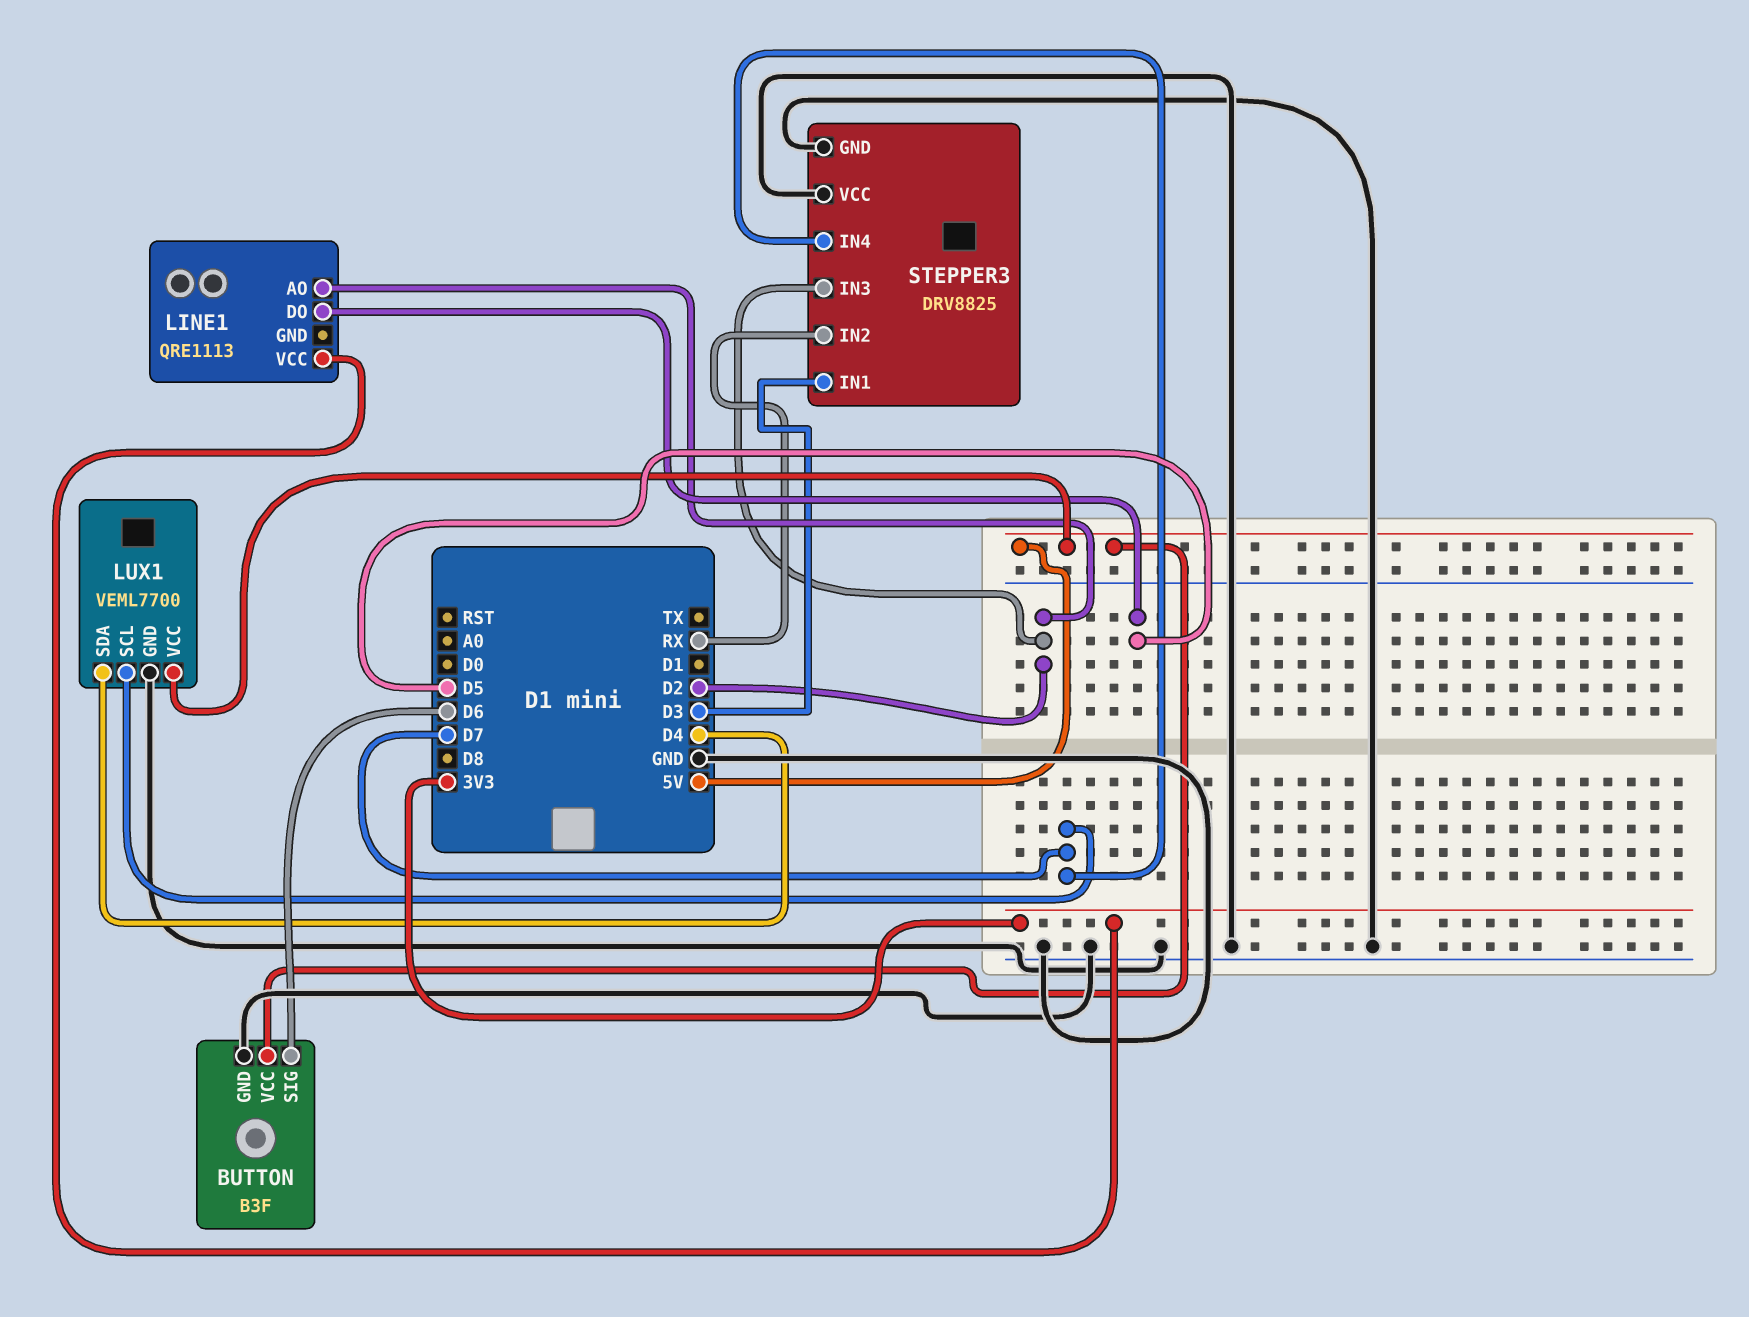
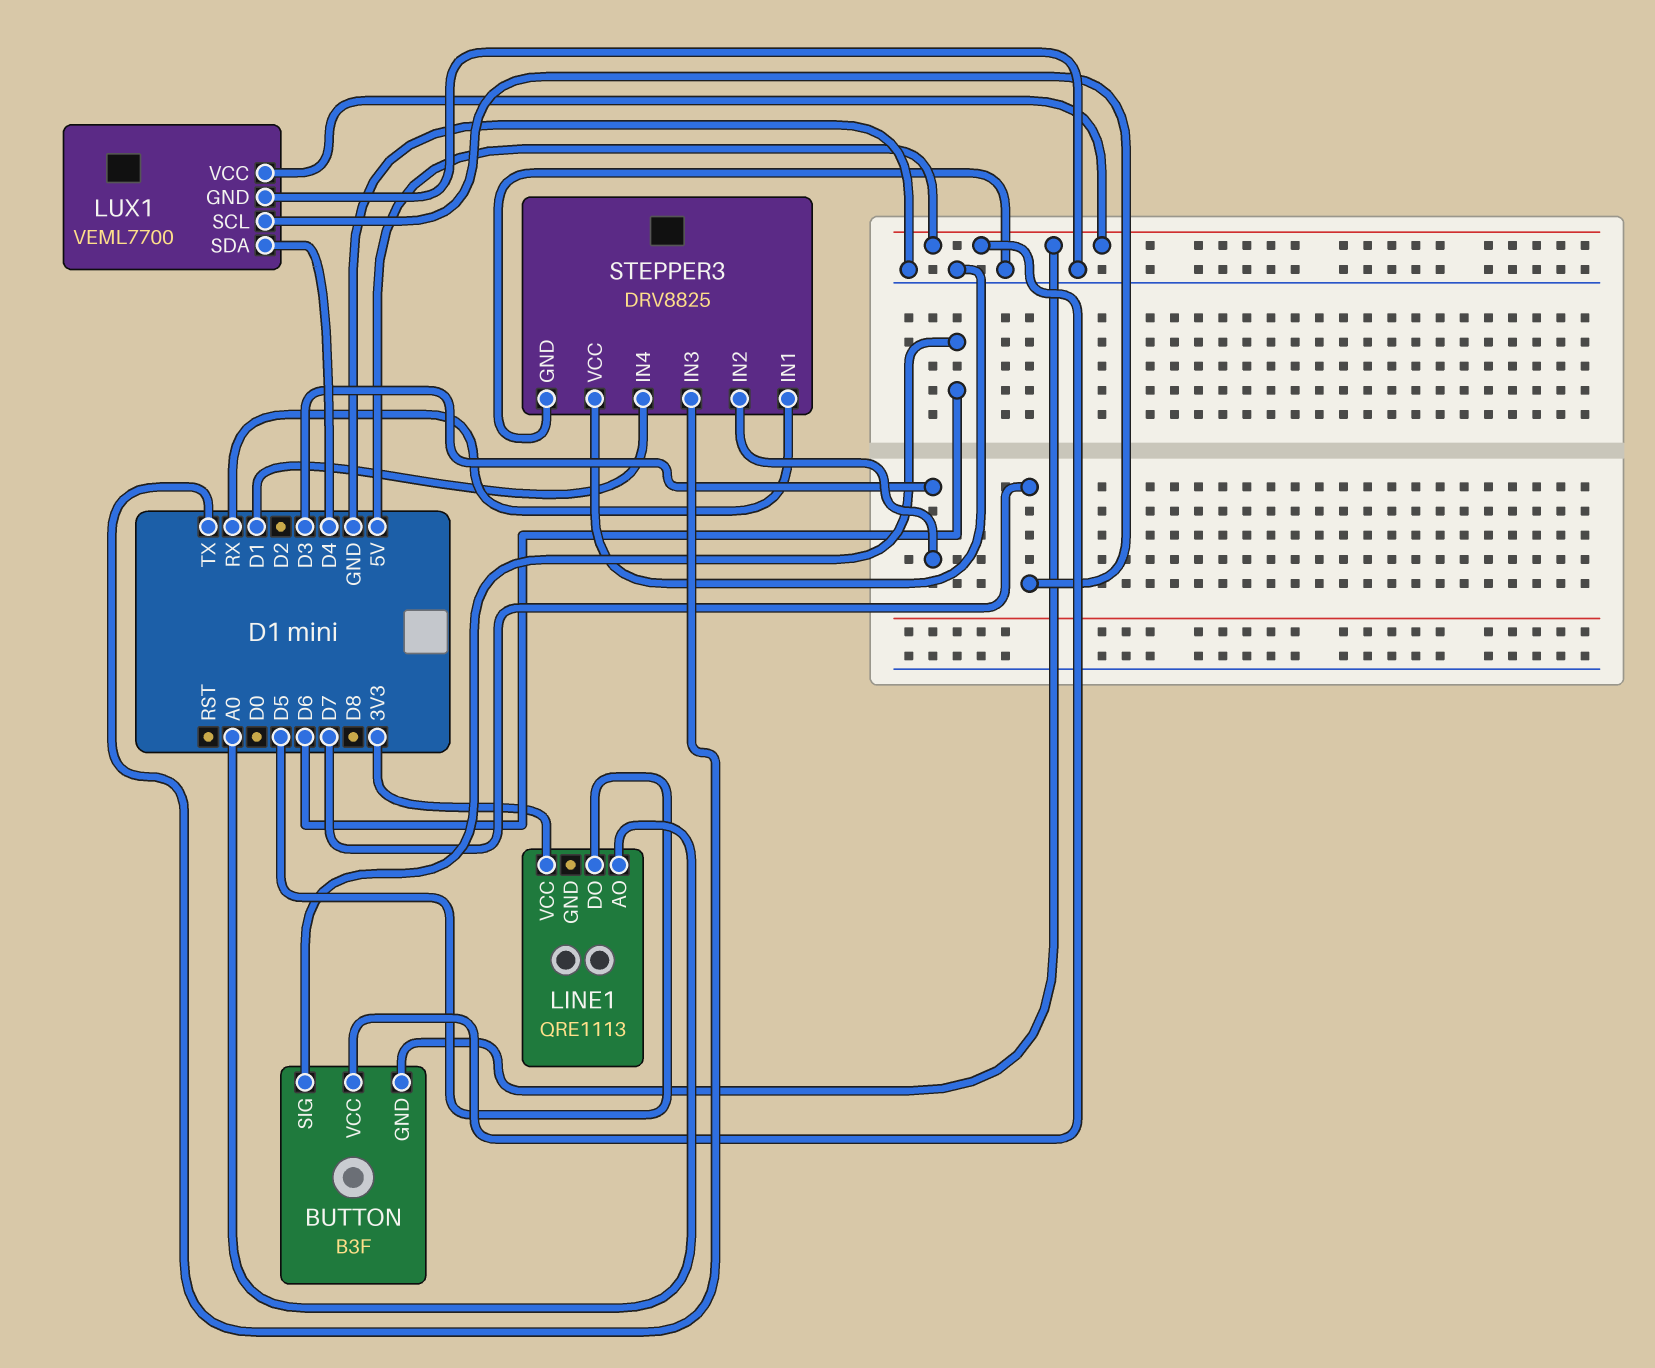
BUTTON pin GND: GND -> 5V
LINE1 pin AO: D2 -> A0
STEPPER3 pin IN1: D3 -> RX
STEPPER3 pin IN2: RX -> D3
STEPPER3 pin IN3: D2 -> TX
STEPPER3 pin IN4: D7 -> D1

